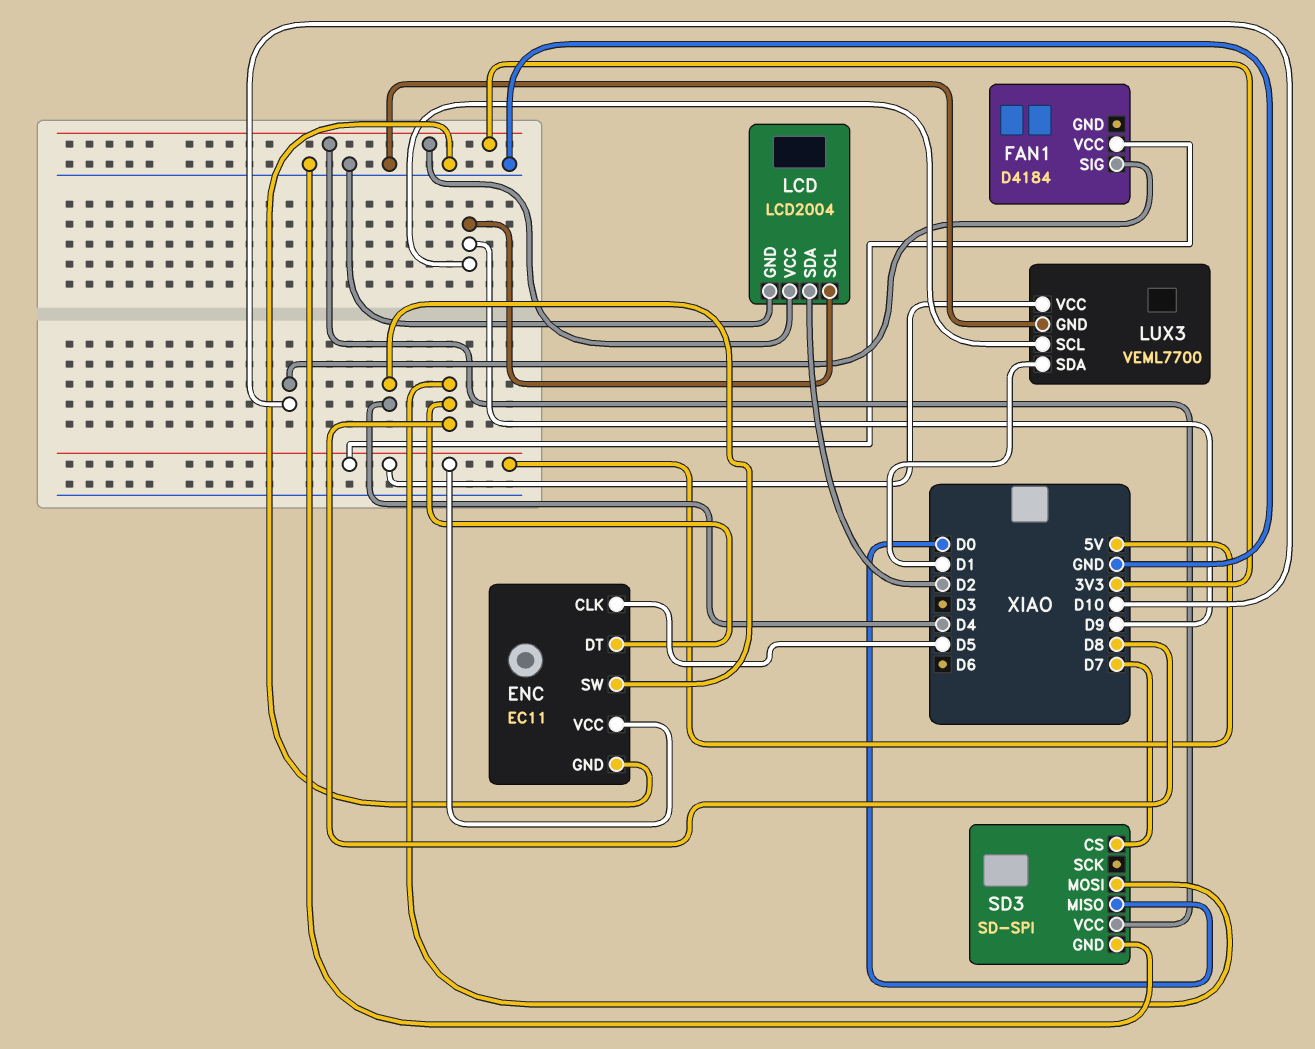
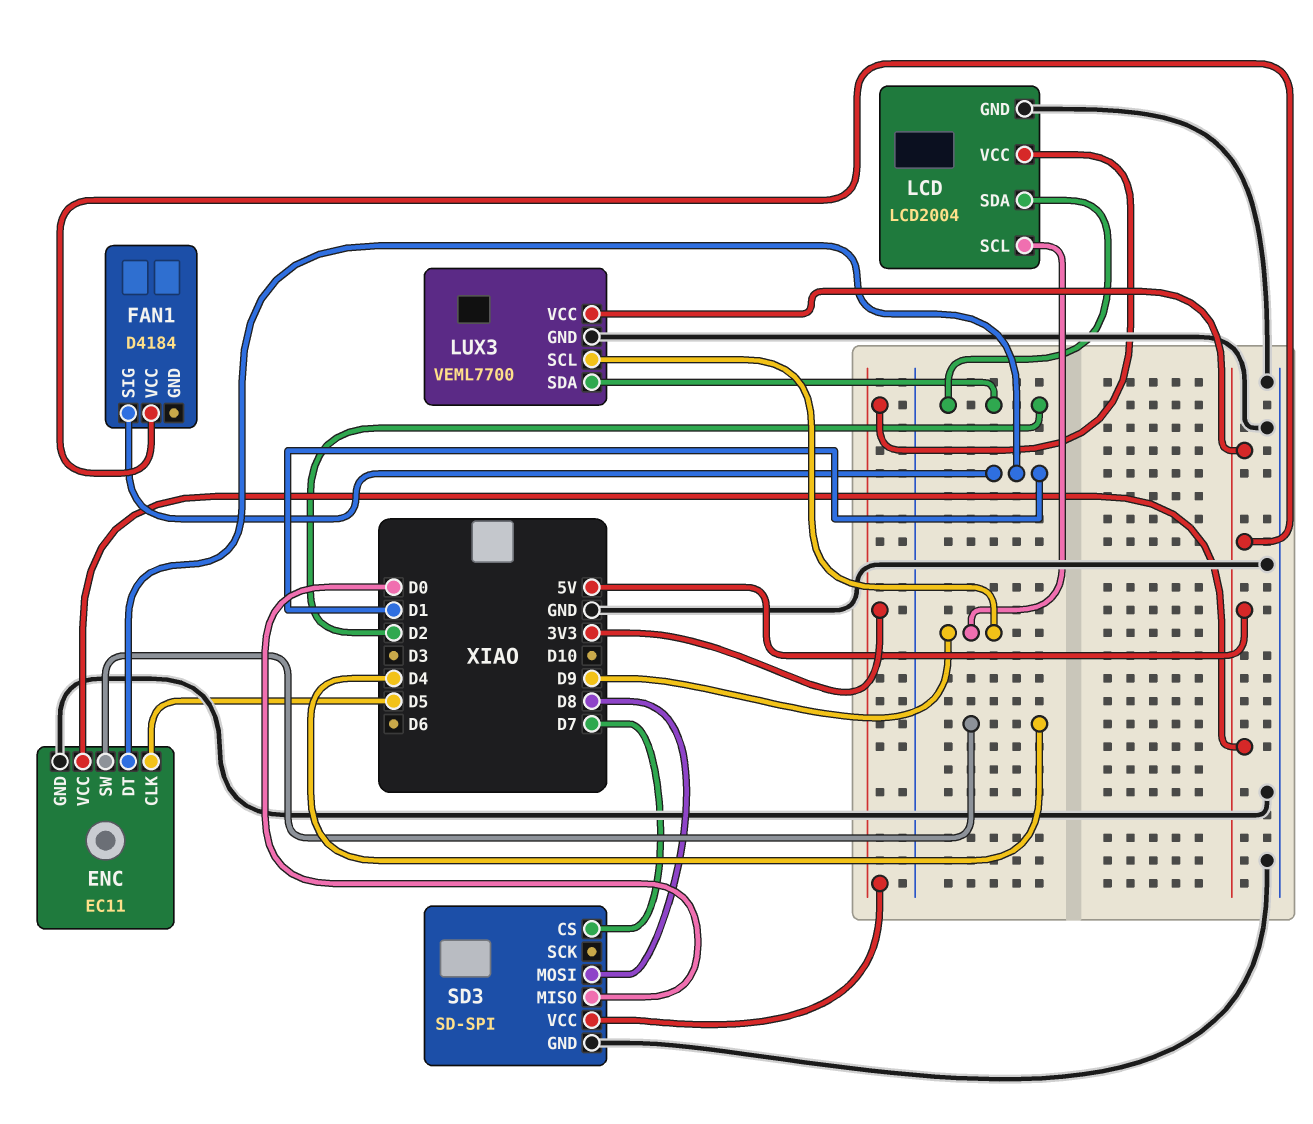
ENC pin DT: D8 -> D1
FAN1 pin SIG: D10 -> D1
LUX3 pin SDA: D1 -> D2

